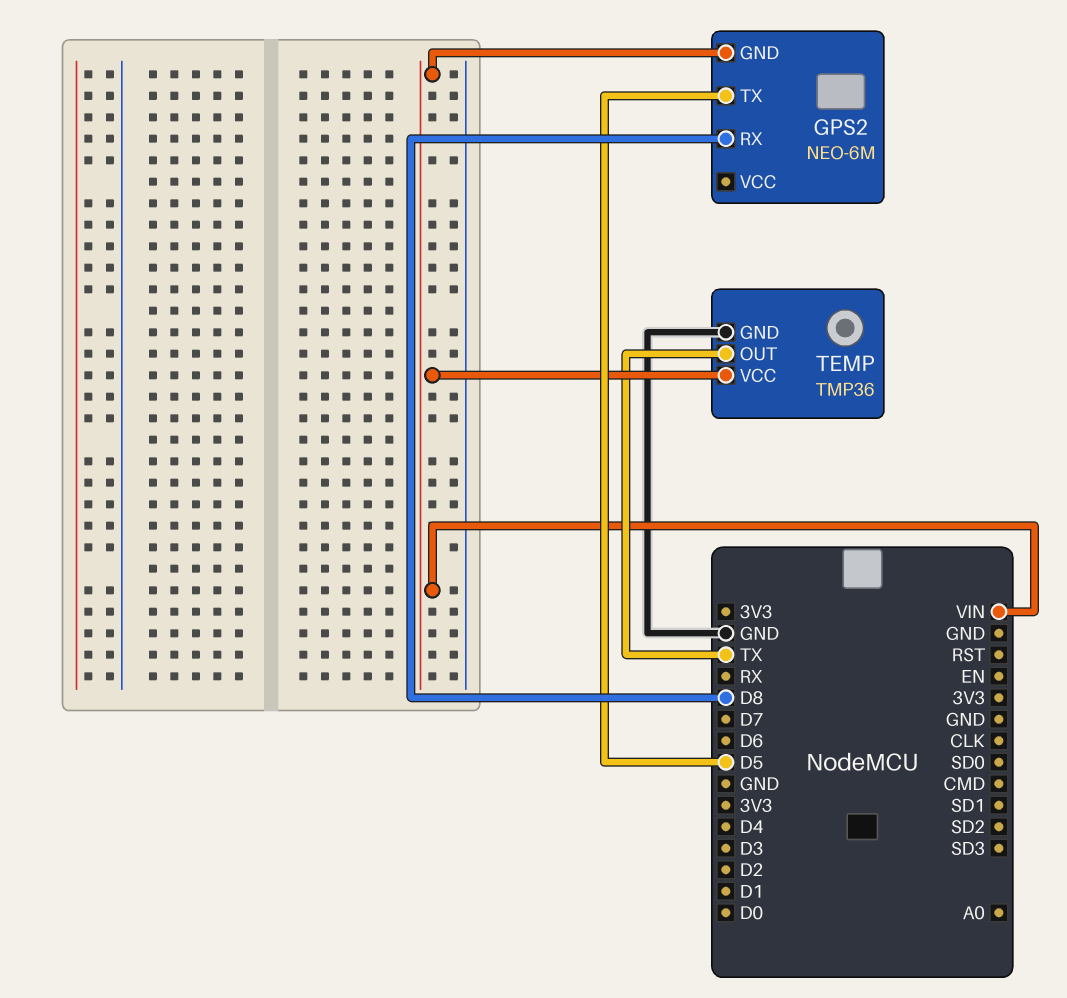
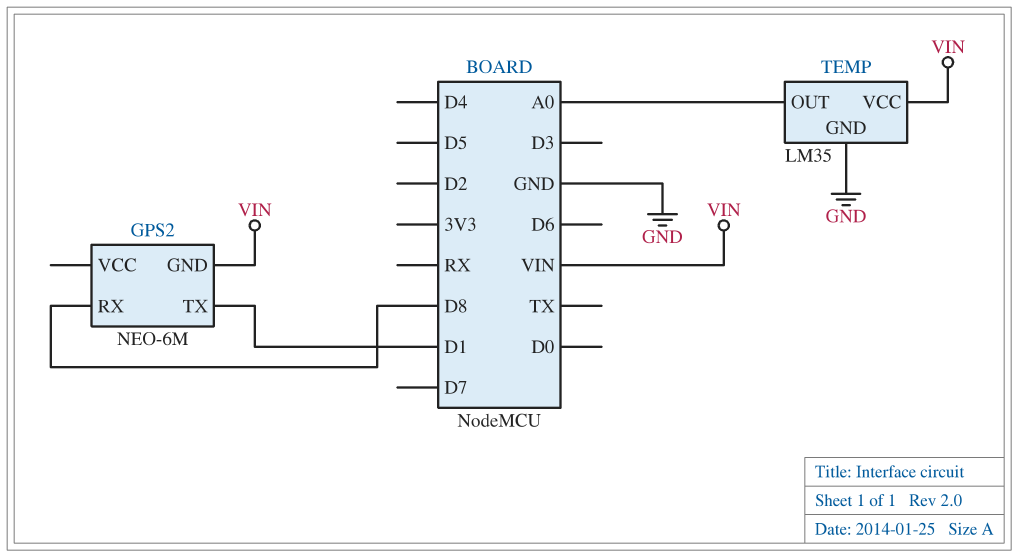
GPS2 pin TX: D5 -> D1
TEMP: TMP36 -> LM35
TEMP pin OUT: TX -> A0

